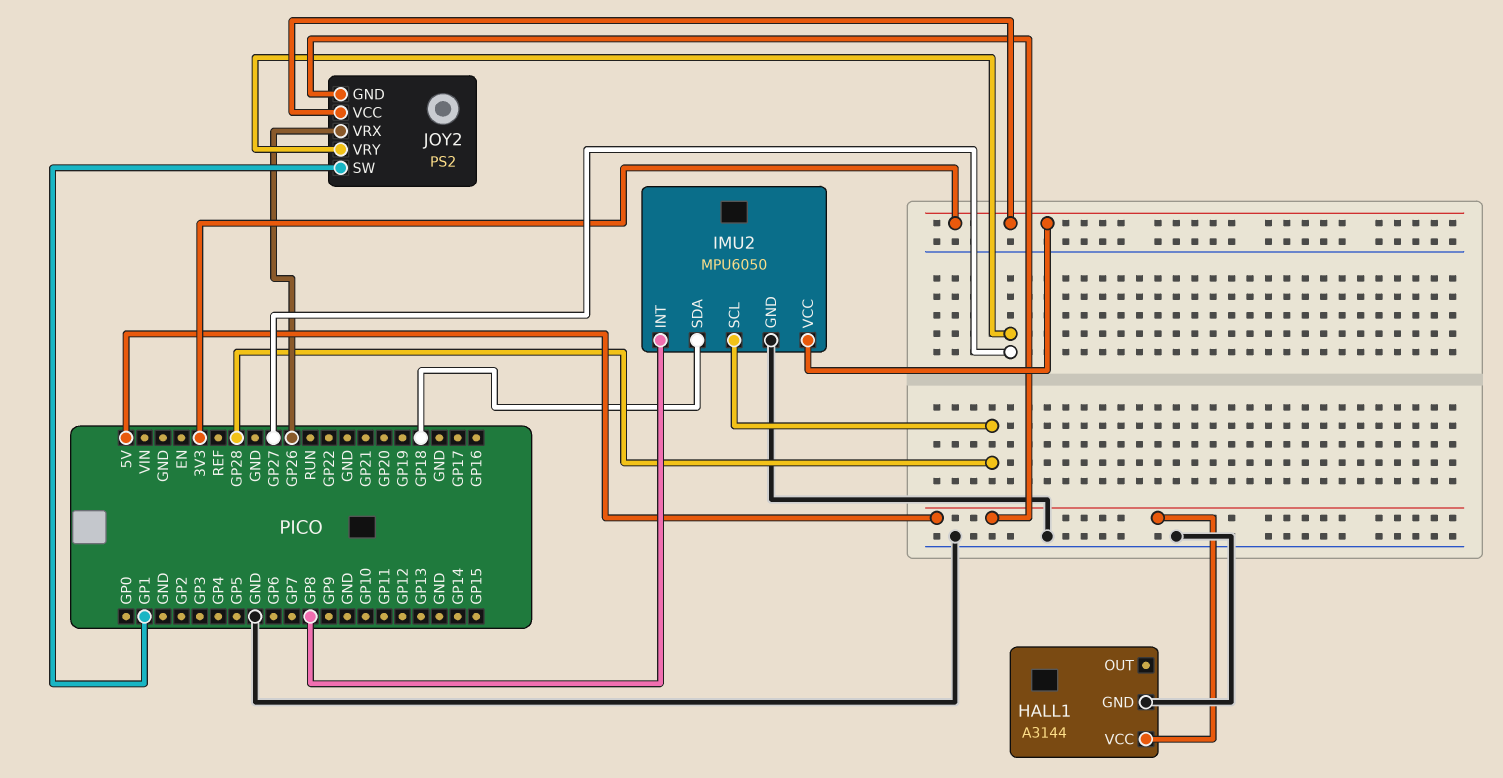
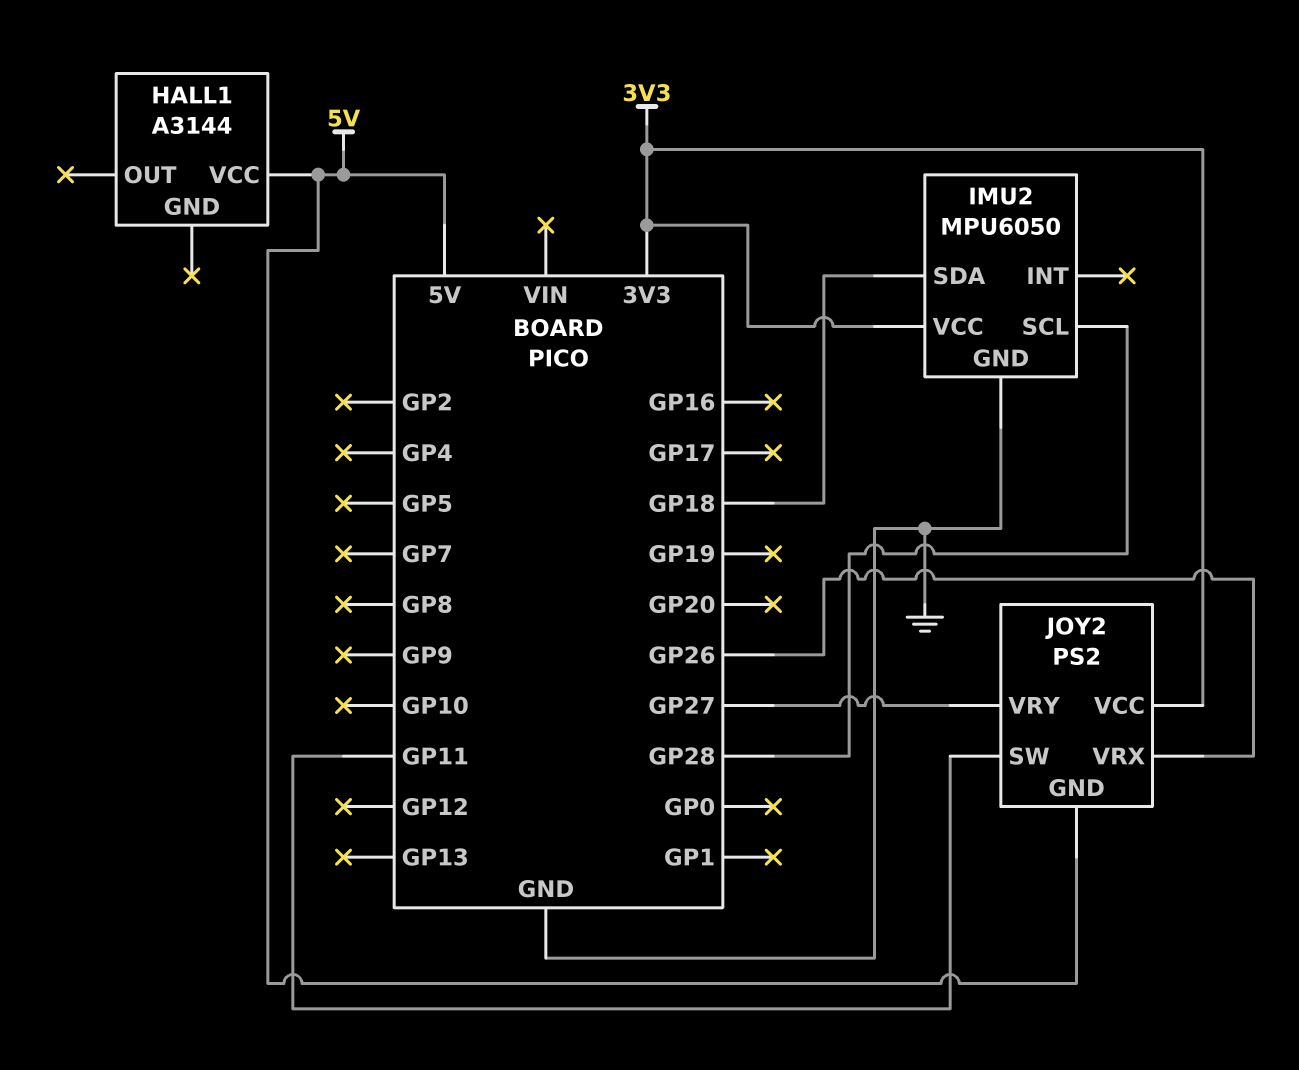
HALL1 pin GND: GND -> none
IMU2 pin INT: GP8 -> none
JOY2 pin SW: GP1 -> GP11

